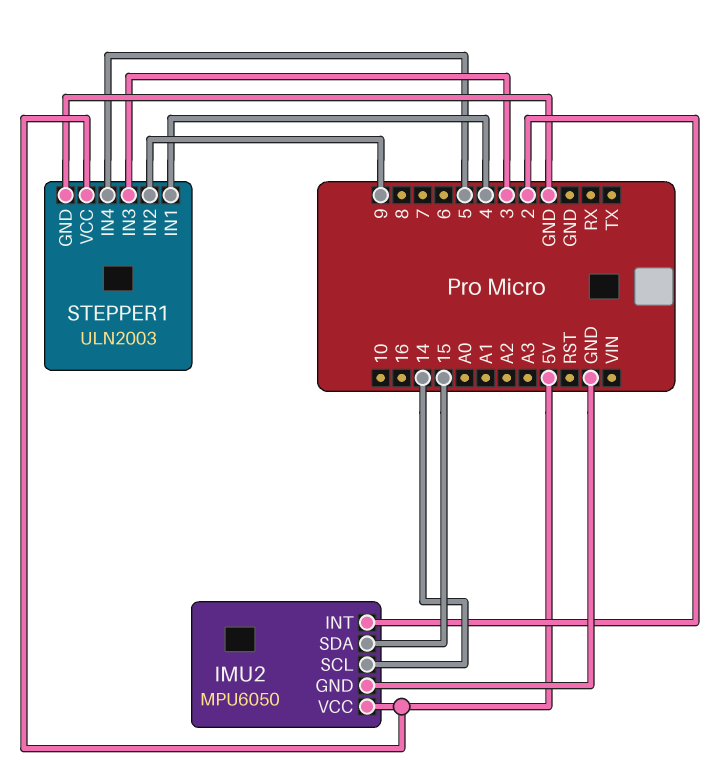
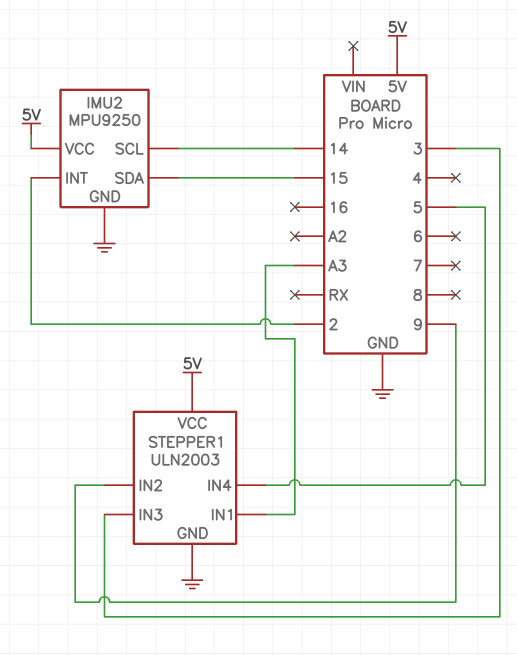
IMU2: MPU6050 -> MPU9250
STEPPER1 pin IN1: 4 -> A3

